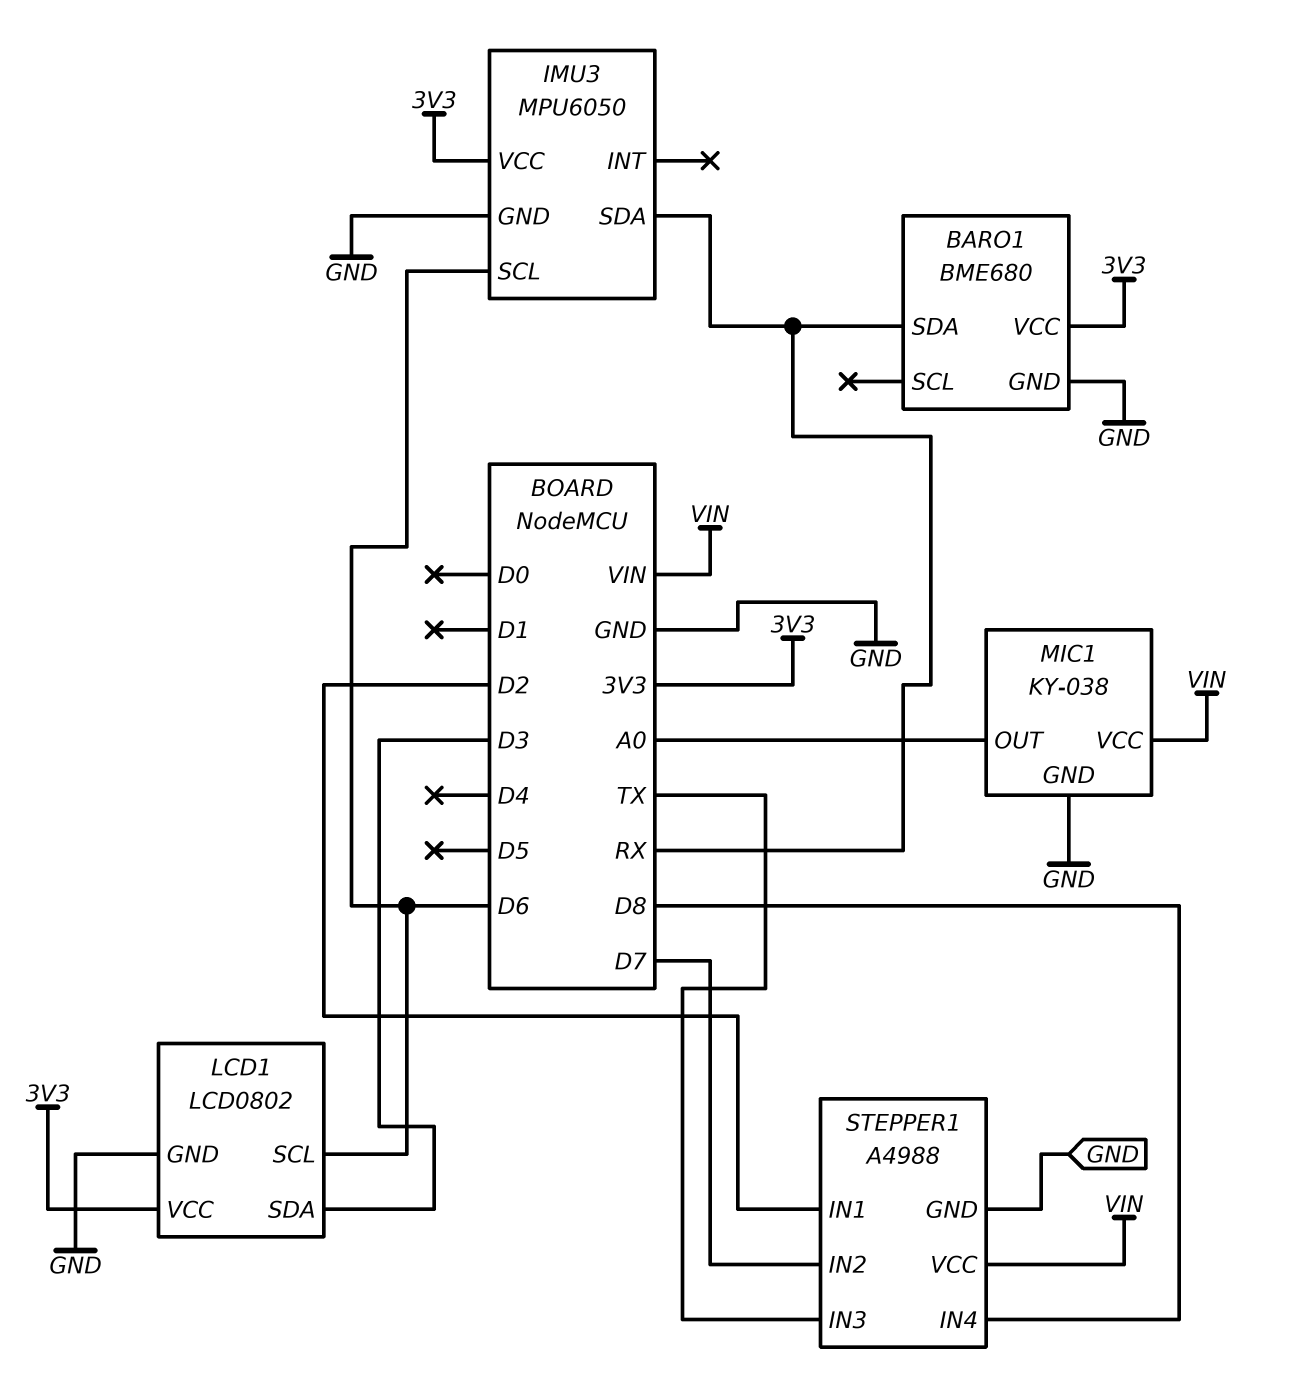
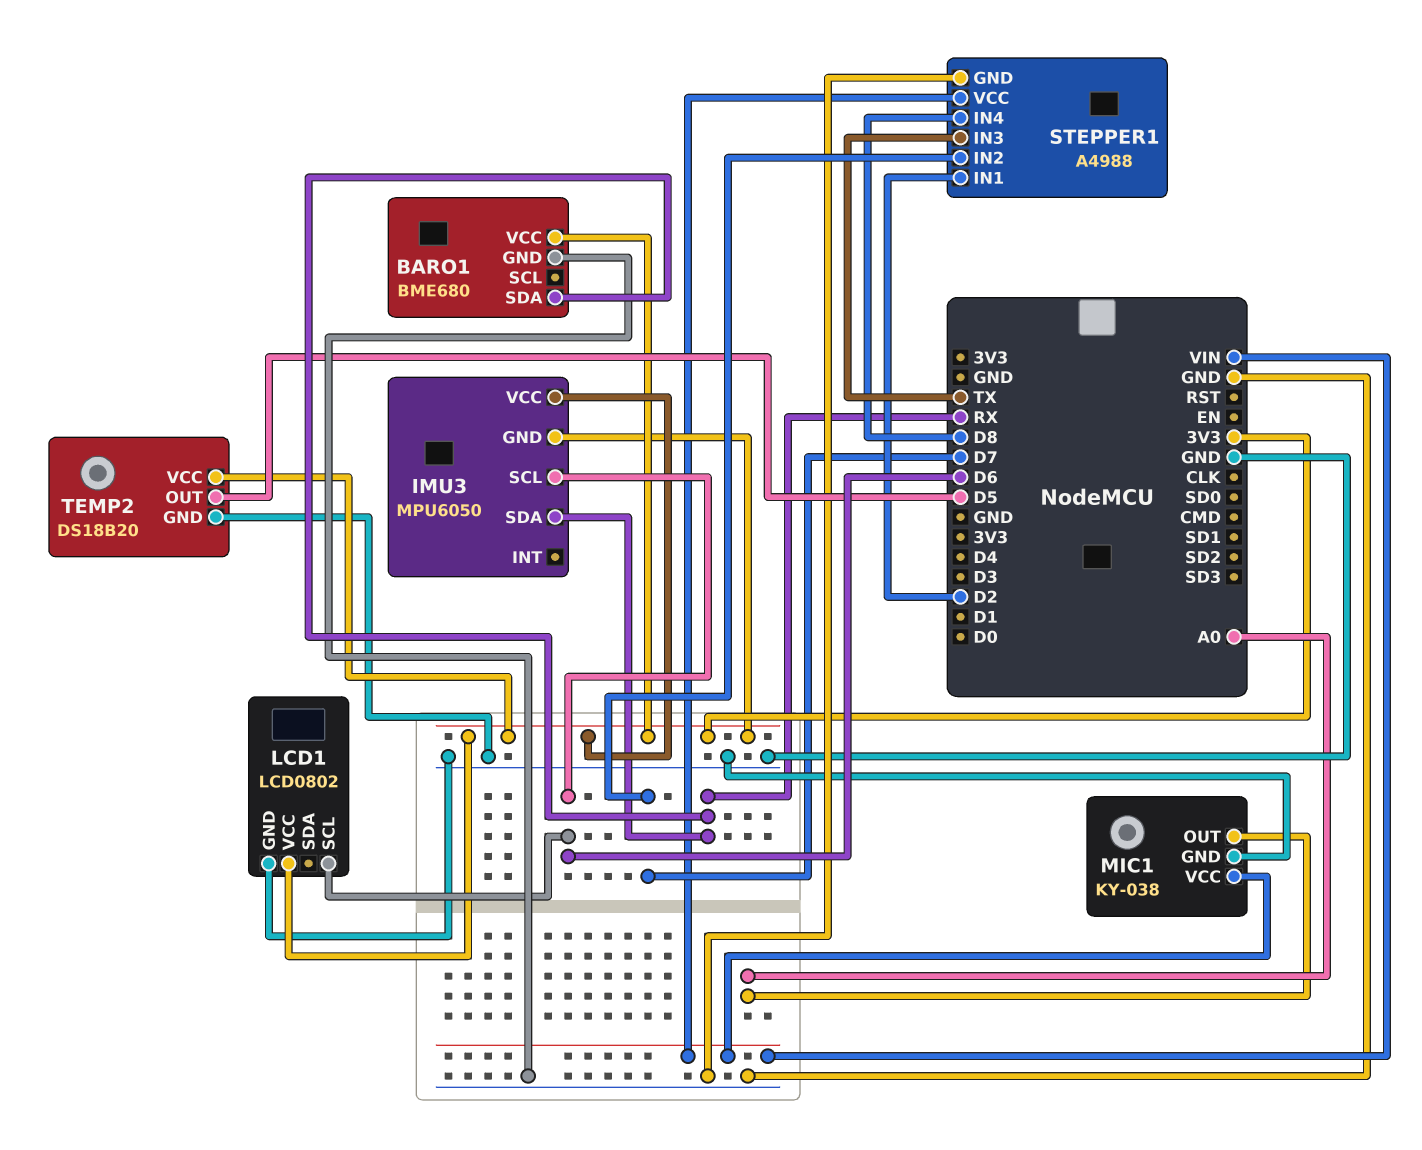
IMU3 pin GND: GND -> 3V3
LCD1 pin SDA: D3 -> none
TEMP2: none -> DS18B20
TEMP2 pin GND: none -> GND
TEMP2 pin OUT: none -> D5
TEMP2 pin VCC: none -> 3V3

